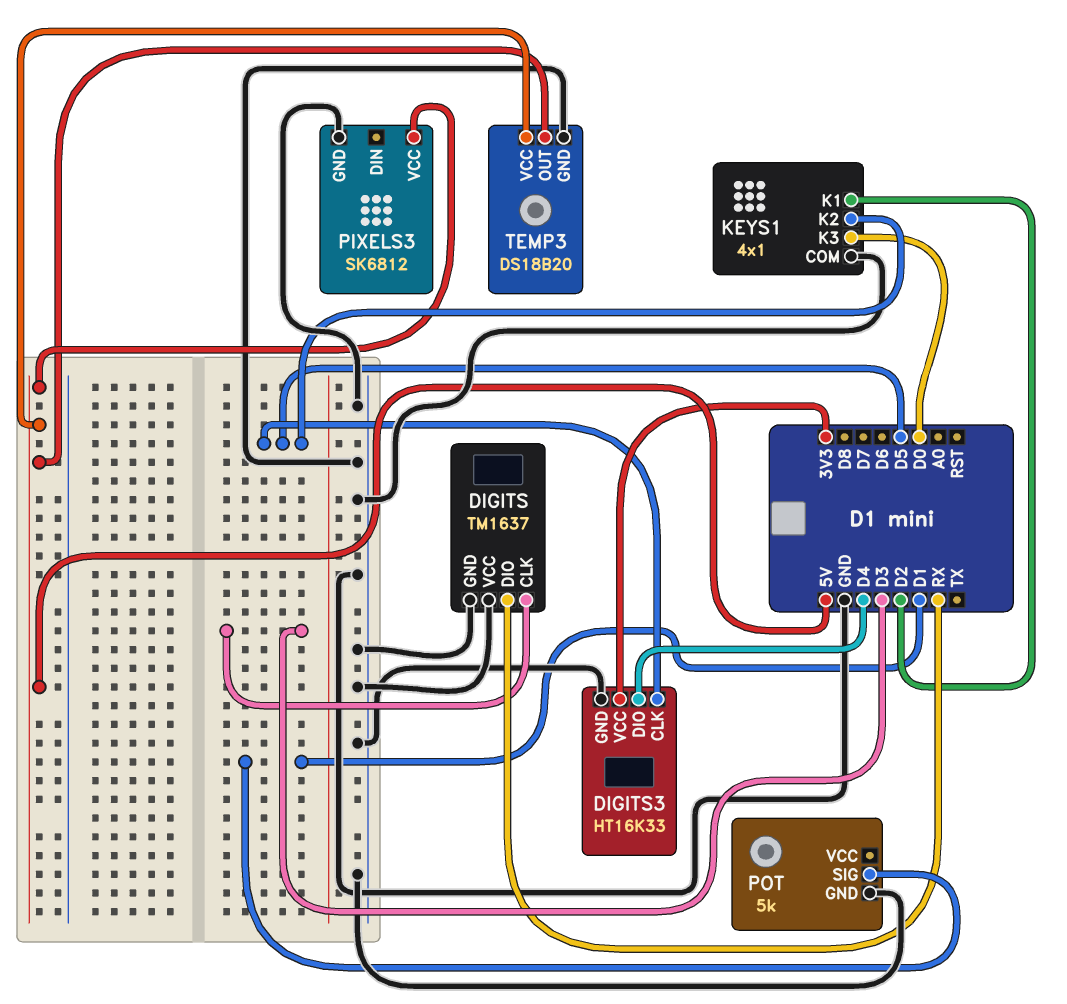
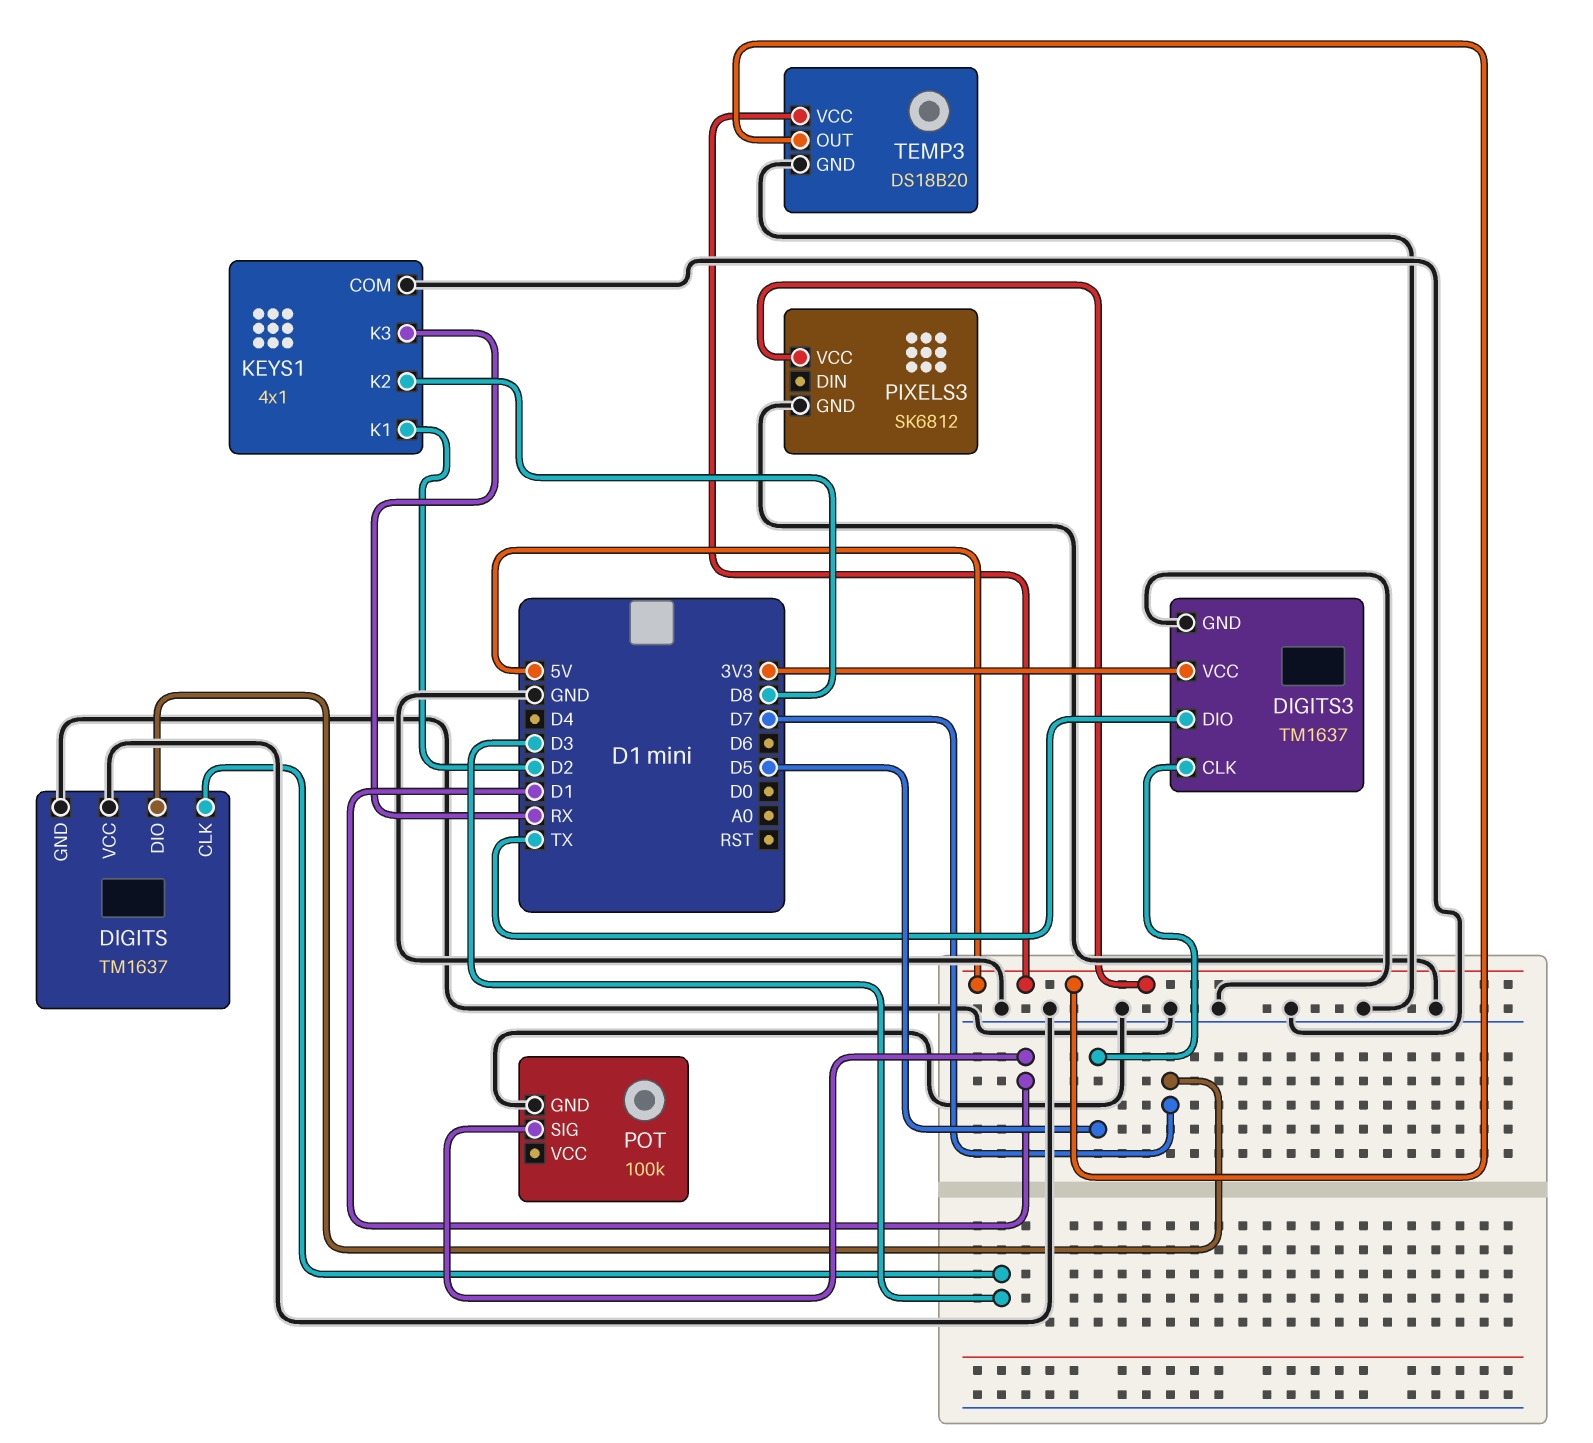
DIGITS pin DIO: RX -> D7
DIGITS3: HT16K33 -> TM1637
DIGITS3 pin DIO: D4 -> TX
KEYS1 pin K2: D5 -> D8
KEYS1 pin K3: D0 -> RX
POT: 5k -> 100k

